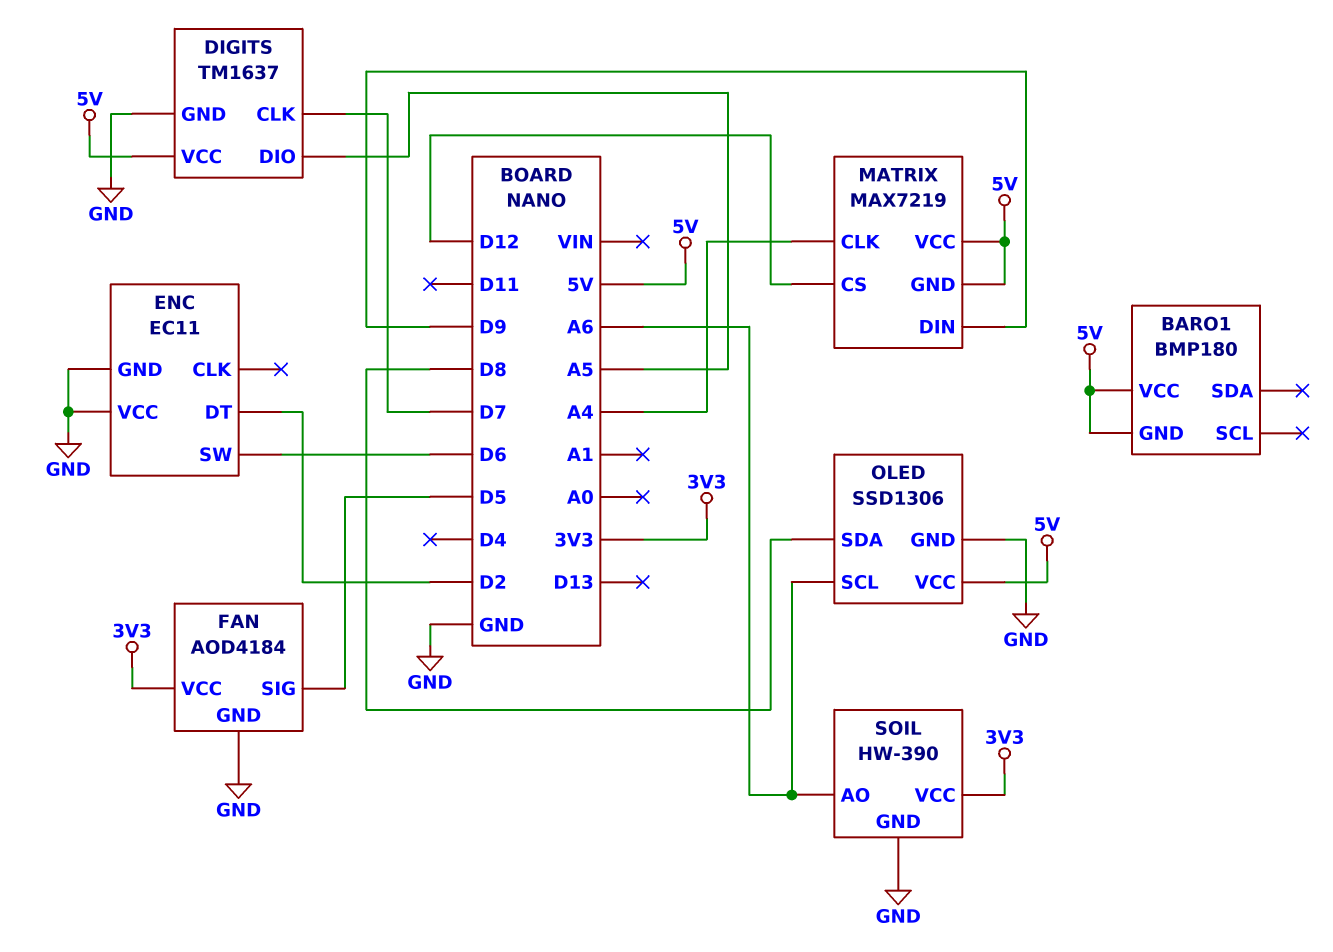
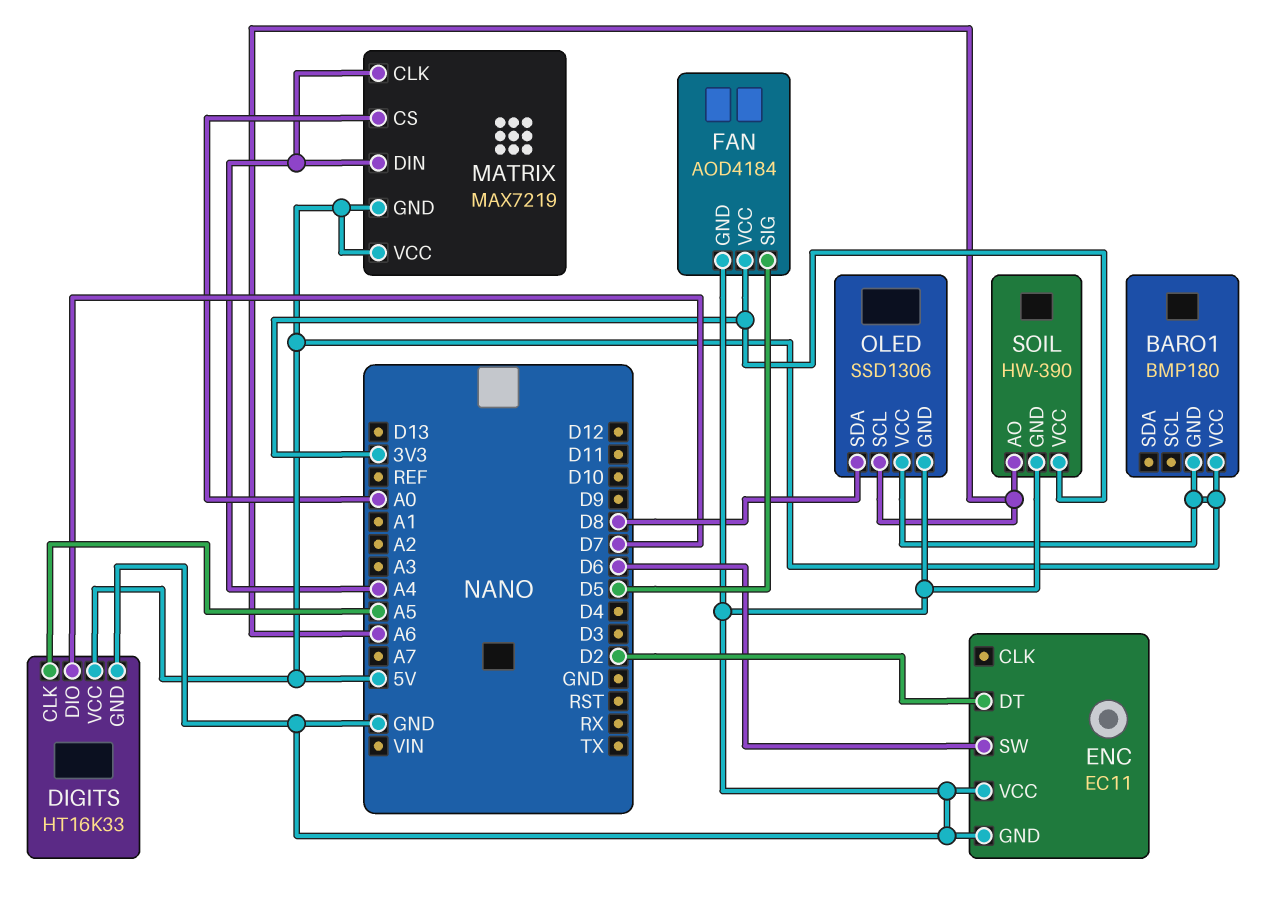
DIGITS: TM1637 -> HT16K33
DIGITS pin CLK: D7 -> A5
DIGITS pin DIO: A5 -> D7
MATRIX pin CS: D12 -> A0
MATRIX pin DIN: D9 -> A4

